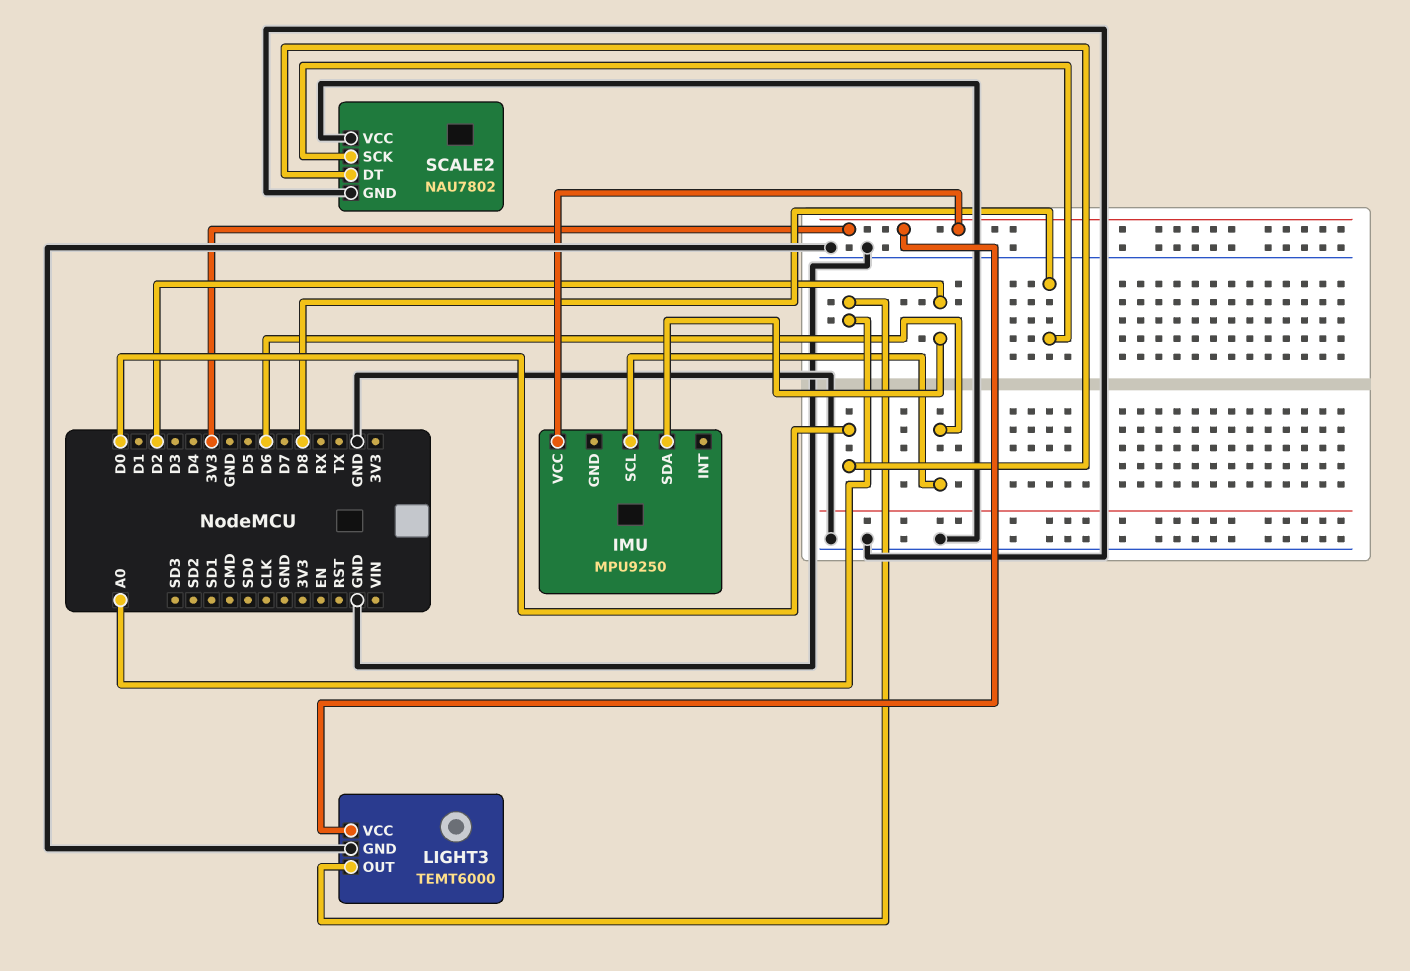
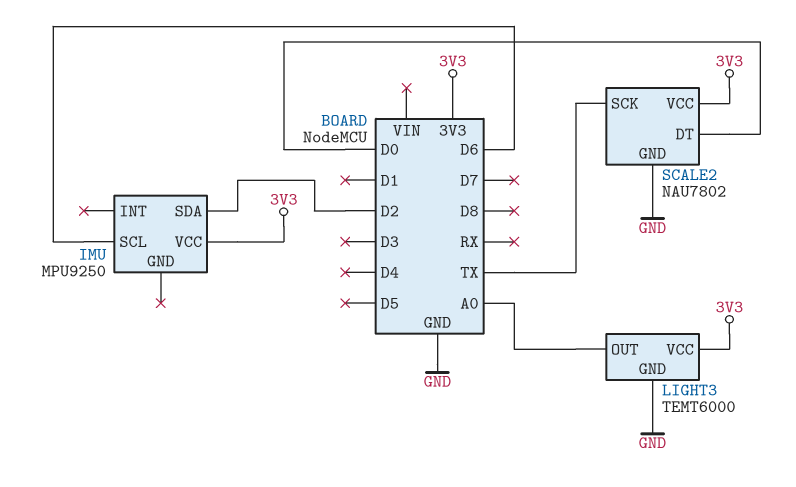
SCALE2 pin SCK: D8 -> TX
SCALE2 pin VCC: GND -> 3V3

